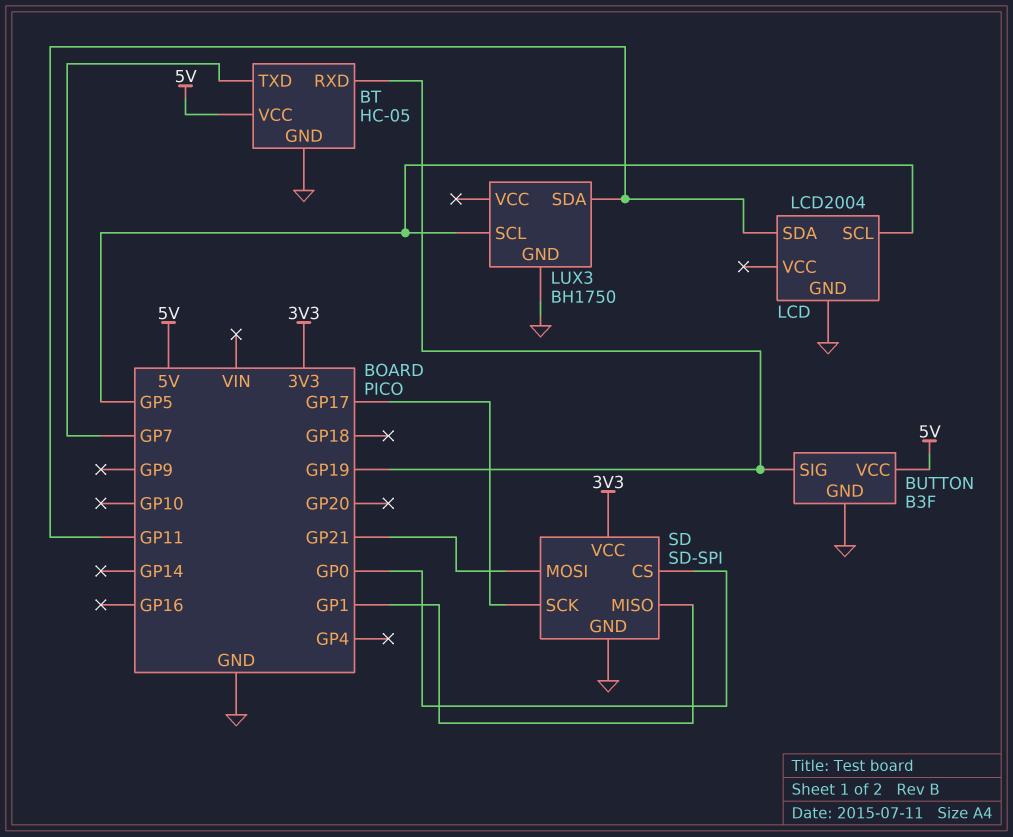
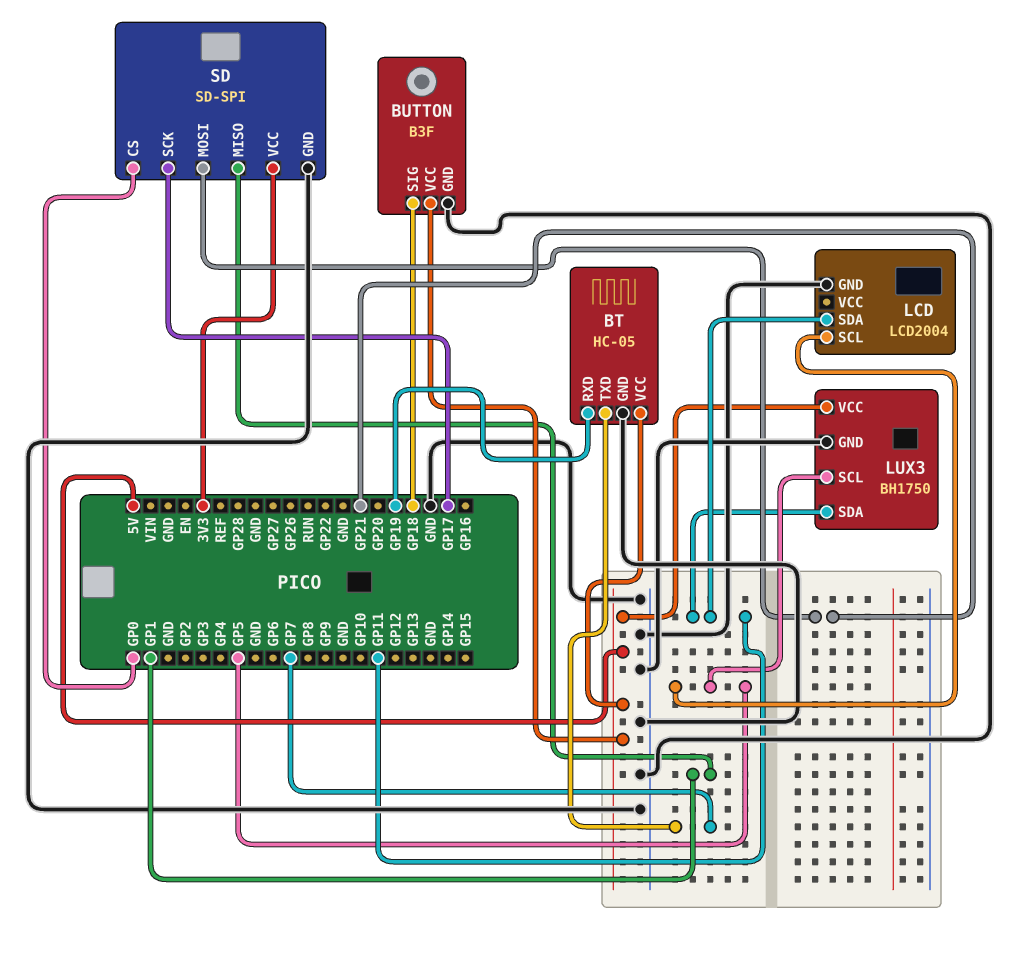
BUTTON pin SIG: GP19 -> GP18
LUX3 pin VCC: none -> 5V

